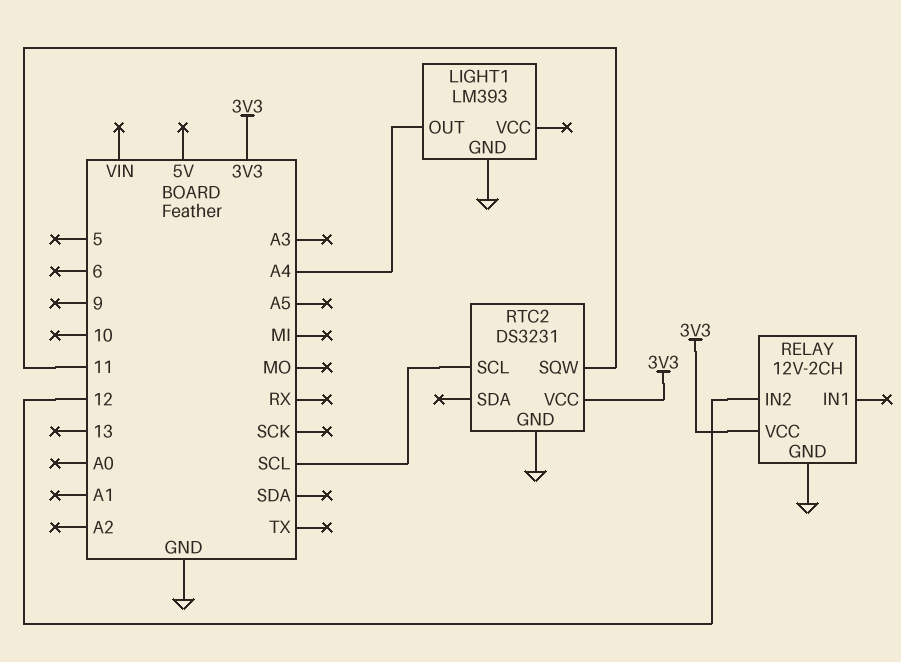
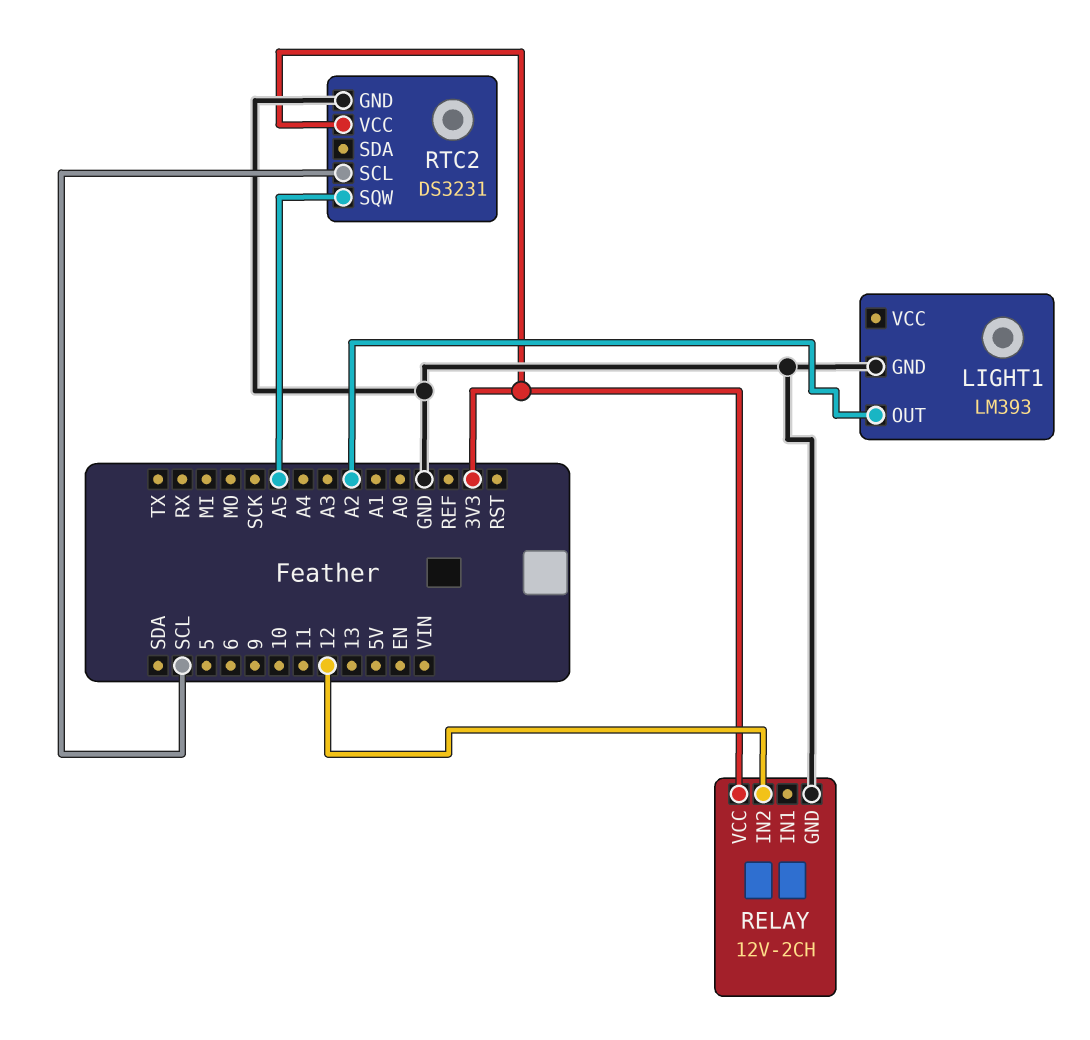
LIGHT1 pin OUT: A4 -> A2
RTC2 pin SQW: 11 -> A5

